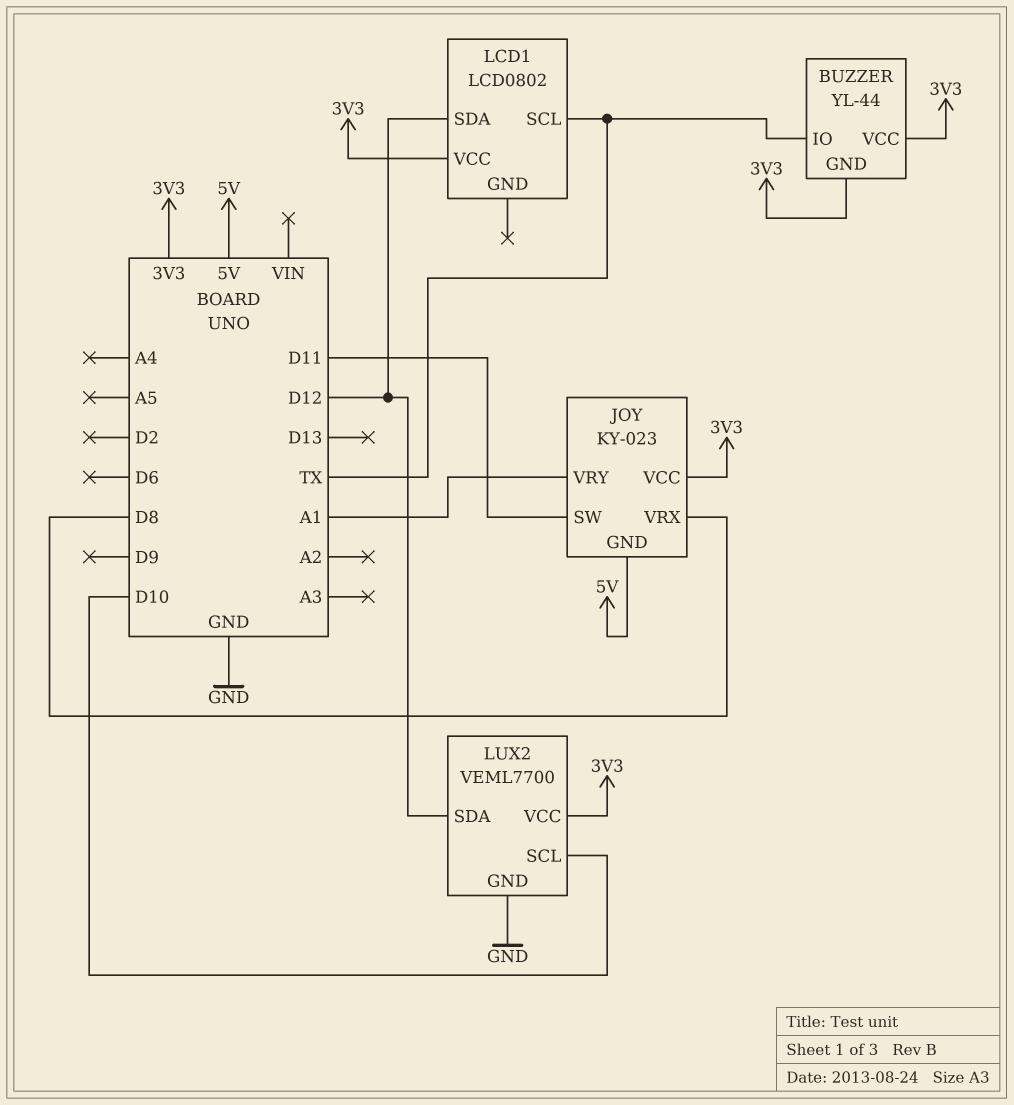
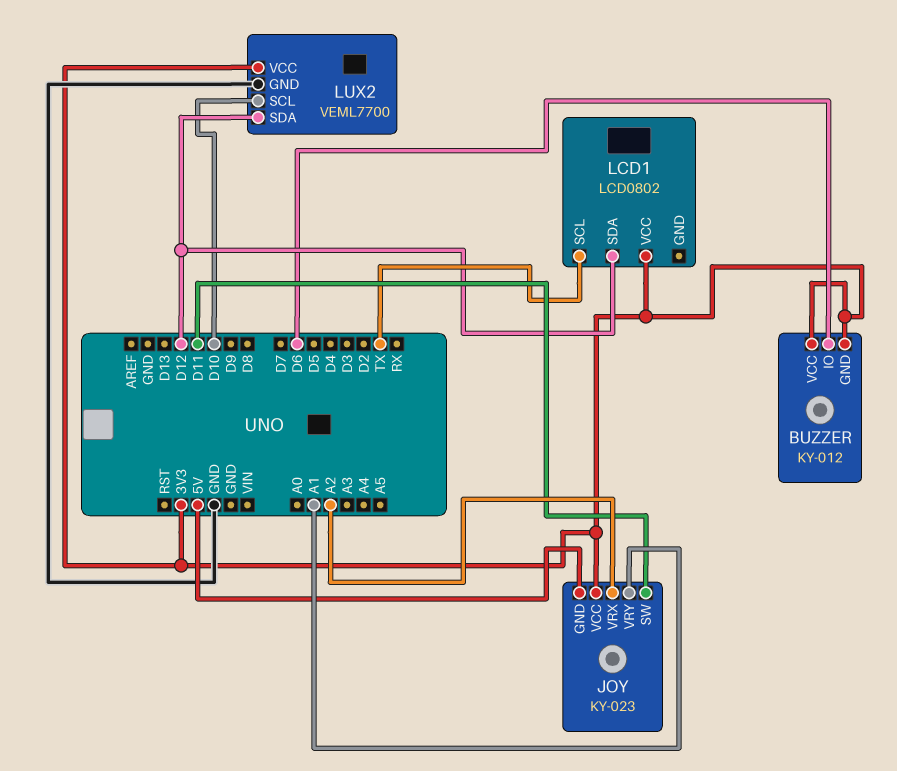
BUZZER: YL-44 -> KY-012
BUZZER pin IO: TX -> D6
JOY pin VRX: D8 -> A2

